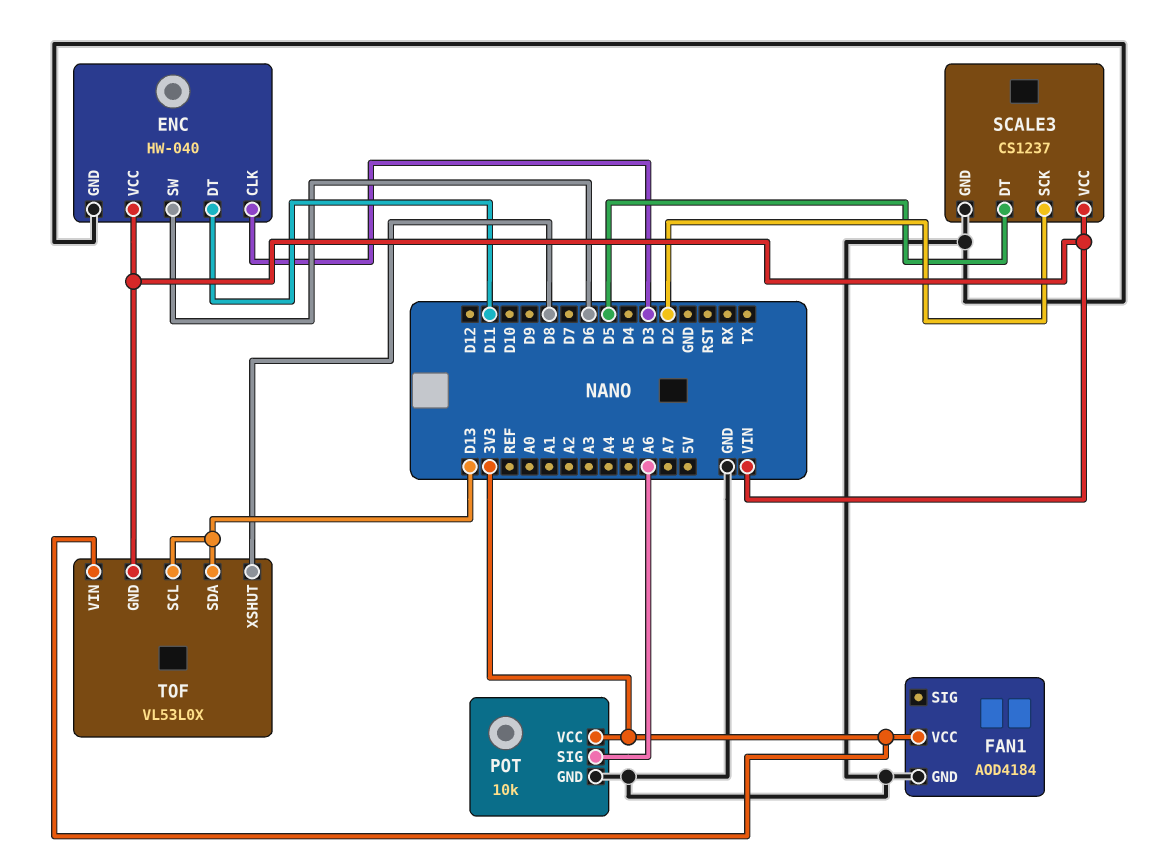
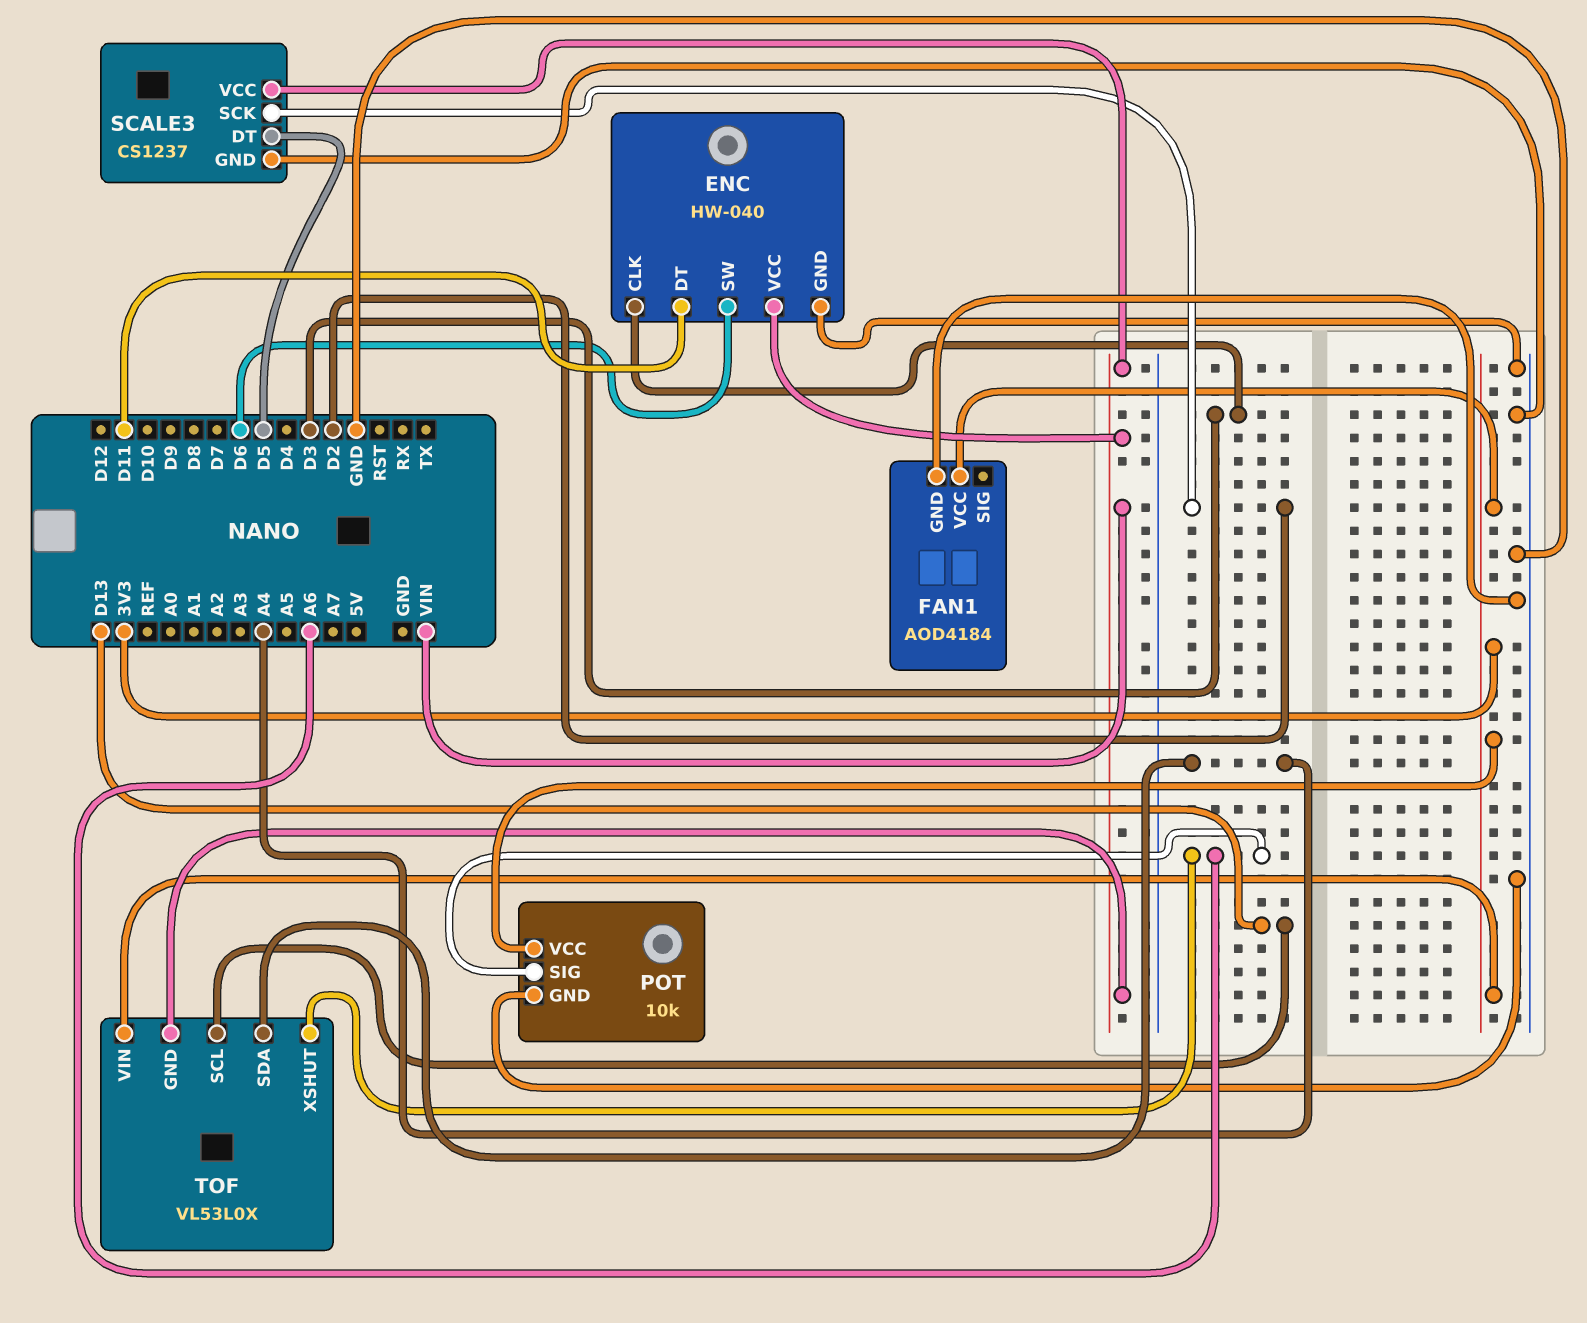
TOF pin SDA: D13 -> A4
TOF pin XSHUT: D8 -> A6

